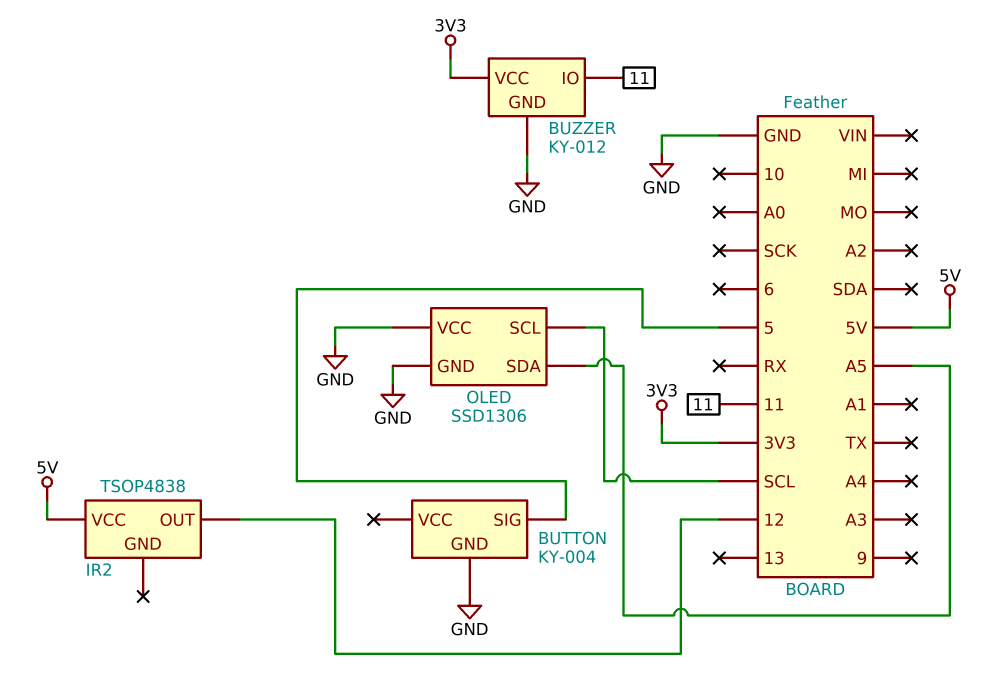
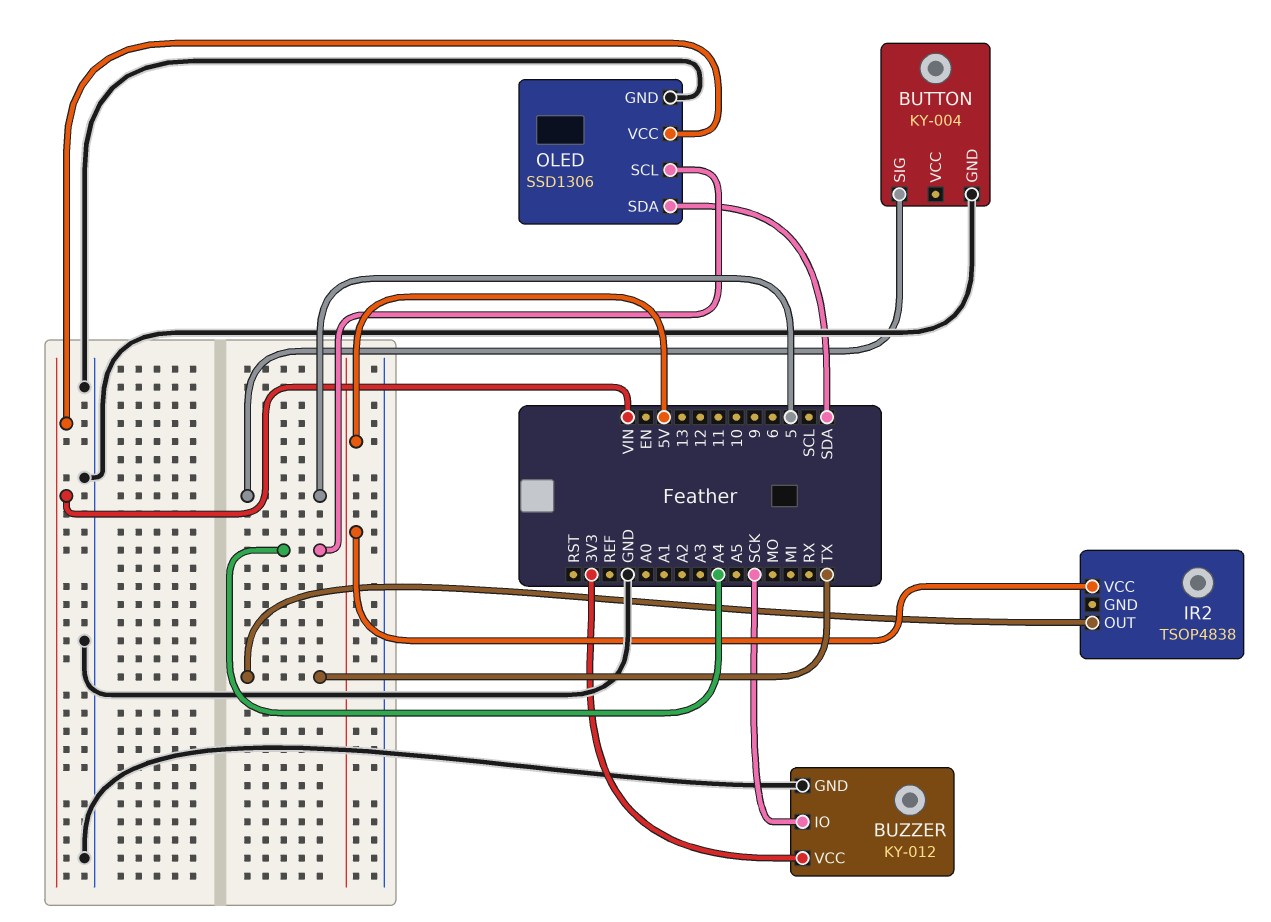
BUZZER pin IO: 11 -> SCK
IR2 pin OUT: 12 -> TX
OLED pin SCL: SCL -> A4
OLED pin SDA: A5 -> SDA
OLED pin VCC: GND -> VIN

